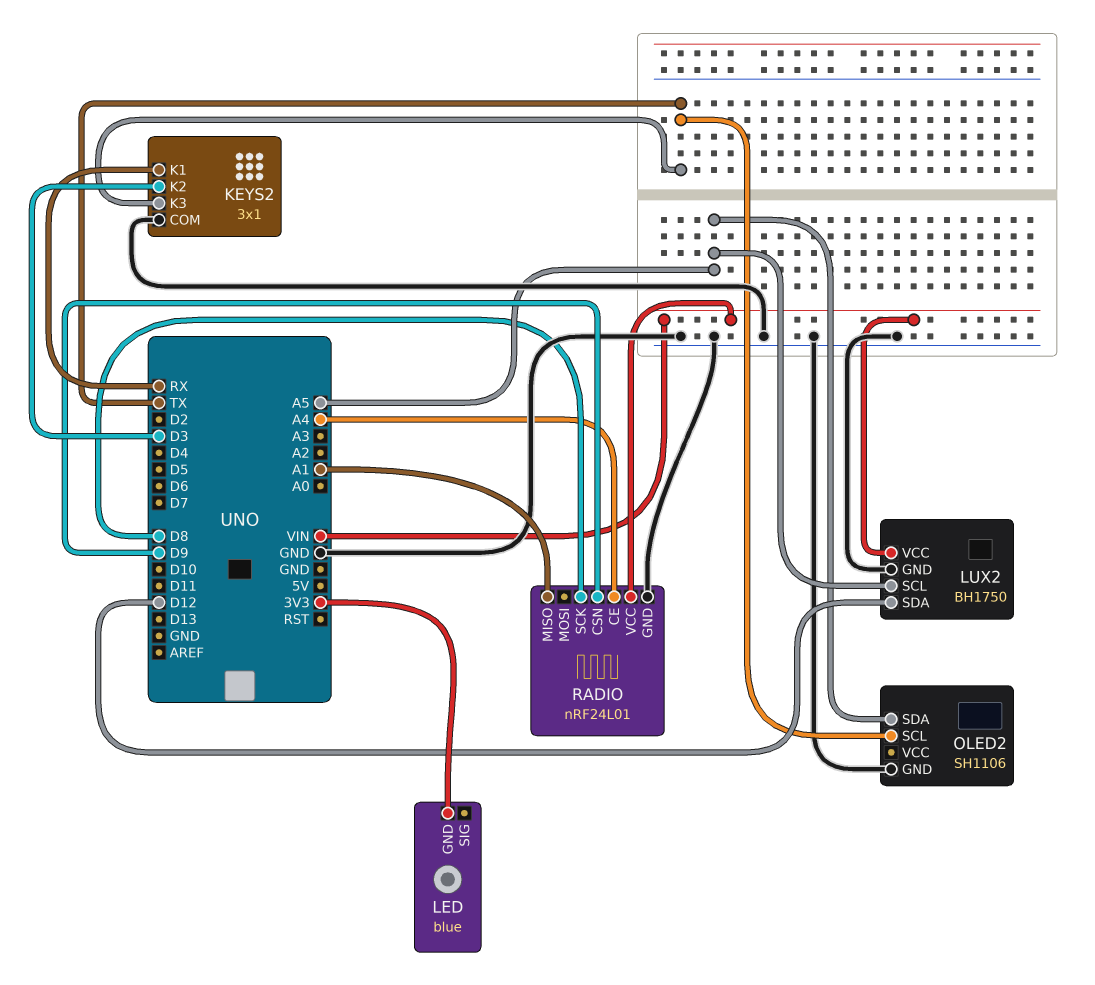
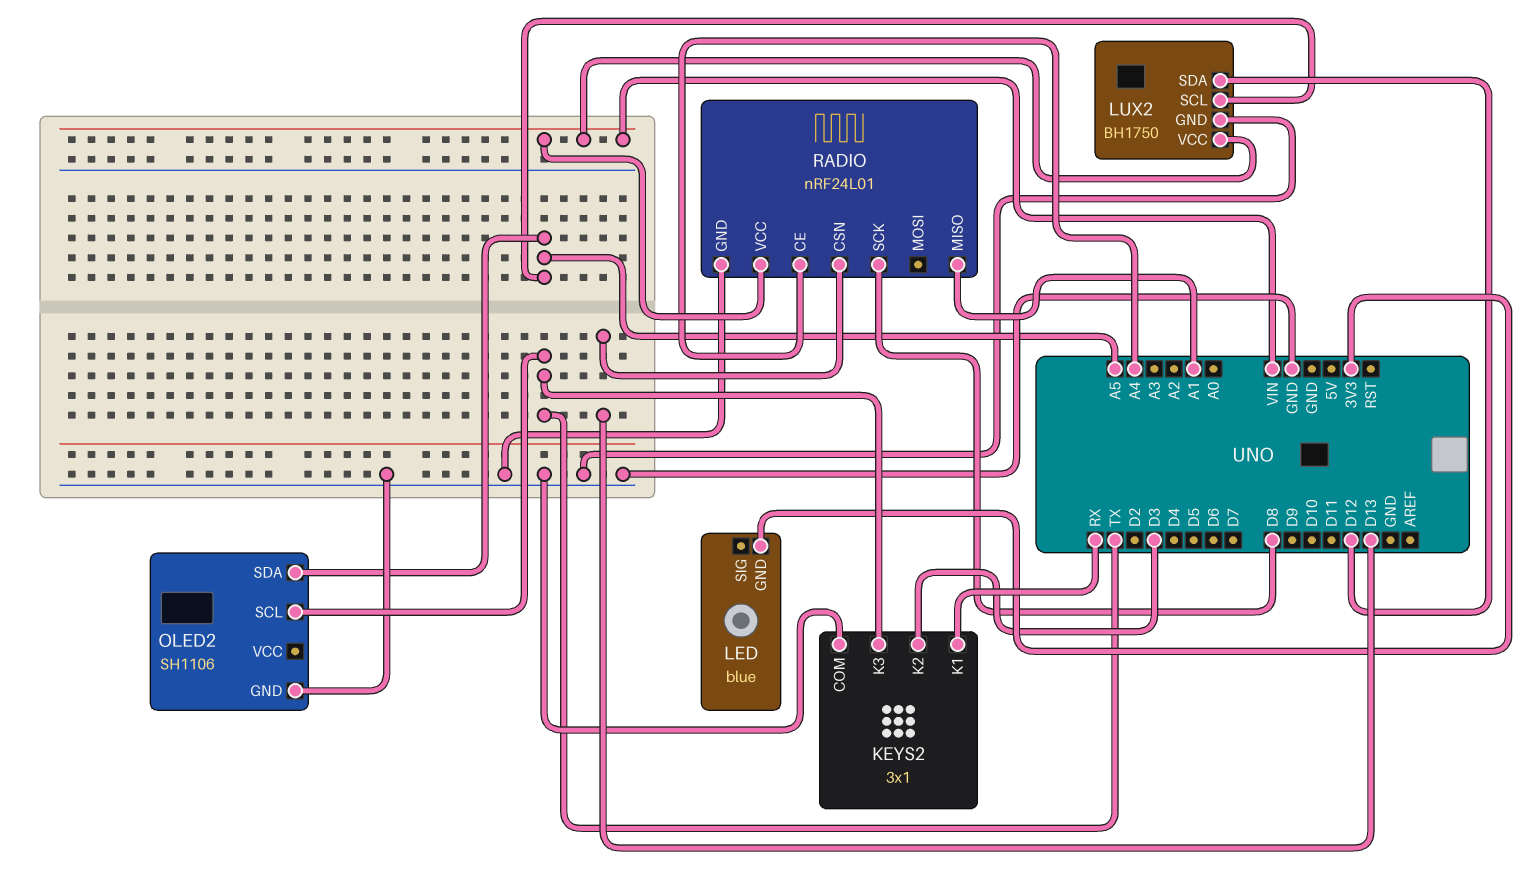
RADIO pin CSN: D9 -> D13

